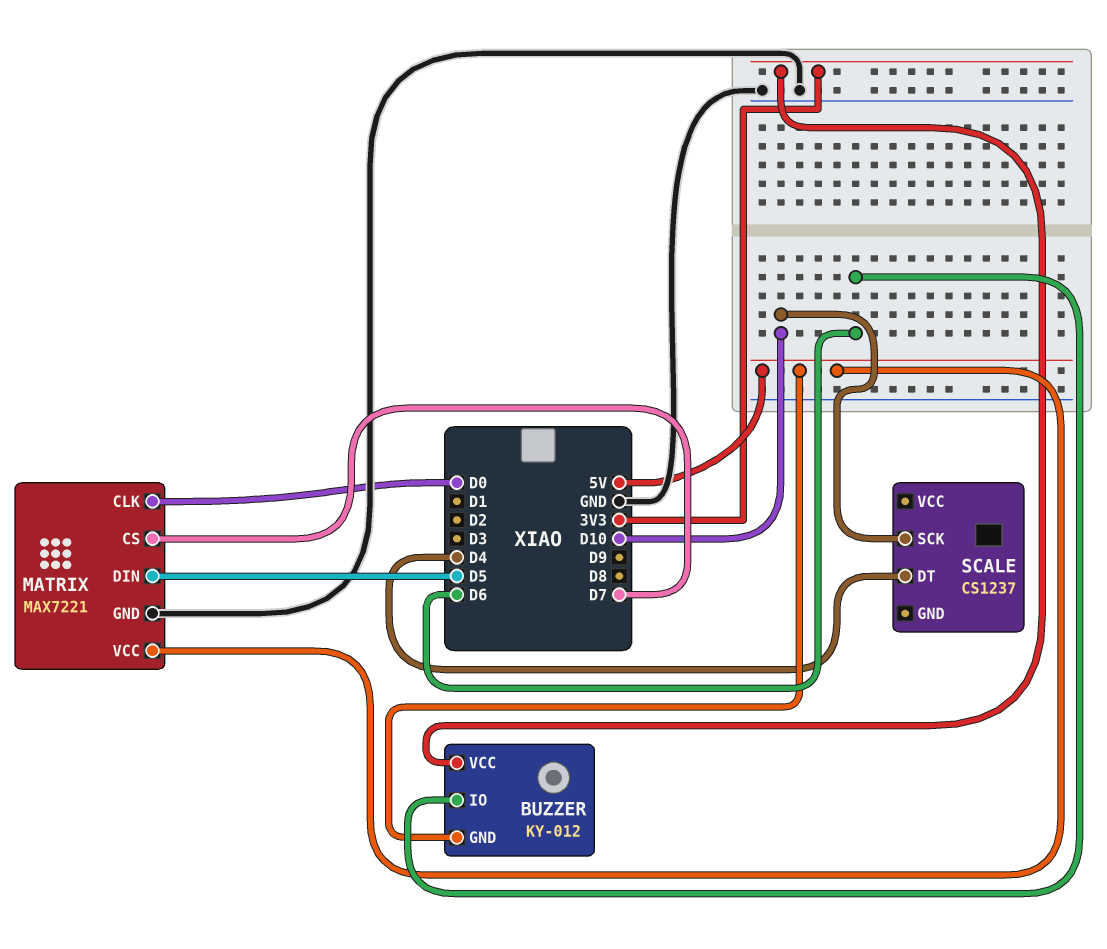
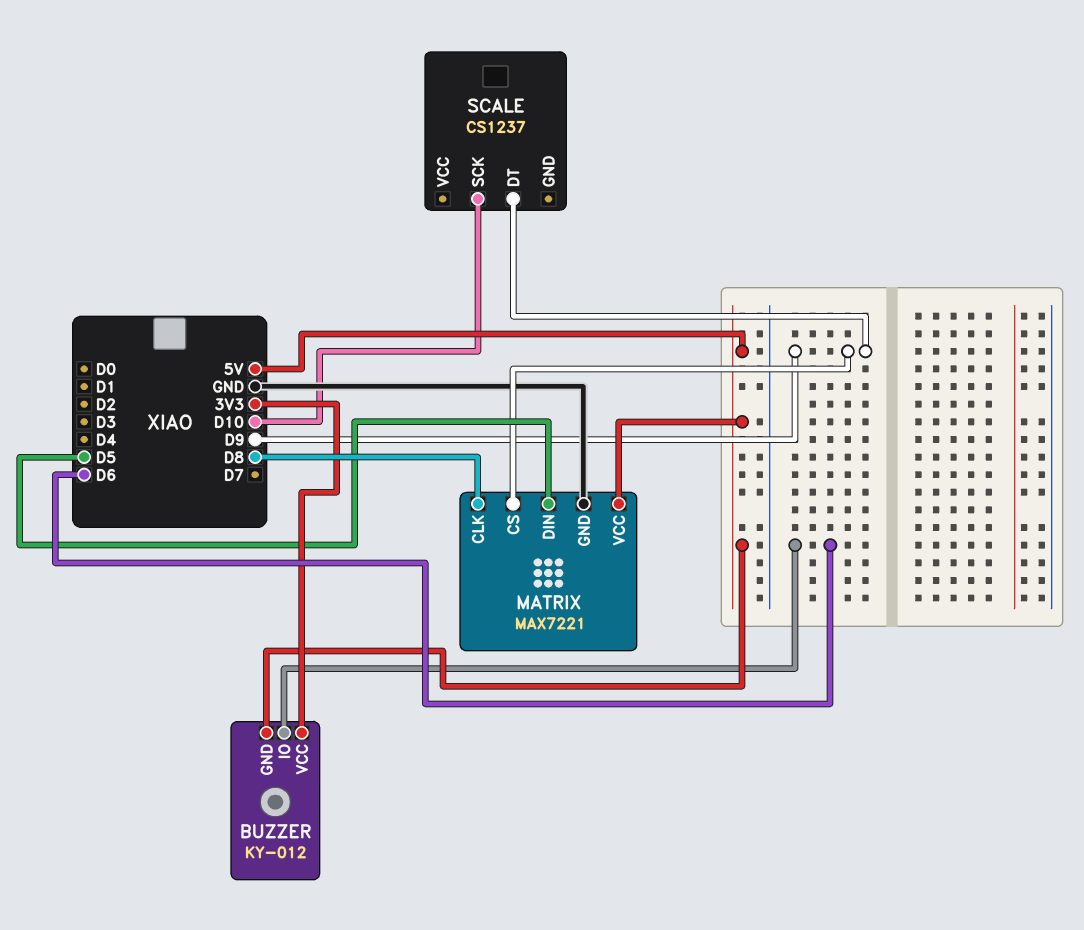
MATRIX pin CLK: D0 -> D8
MATRIX pin CS: D7 -> D9
SCALE pin DT: D4 -> D9

